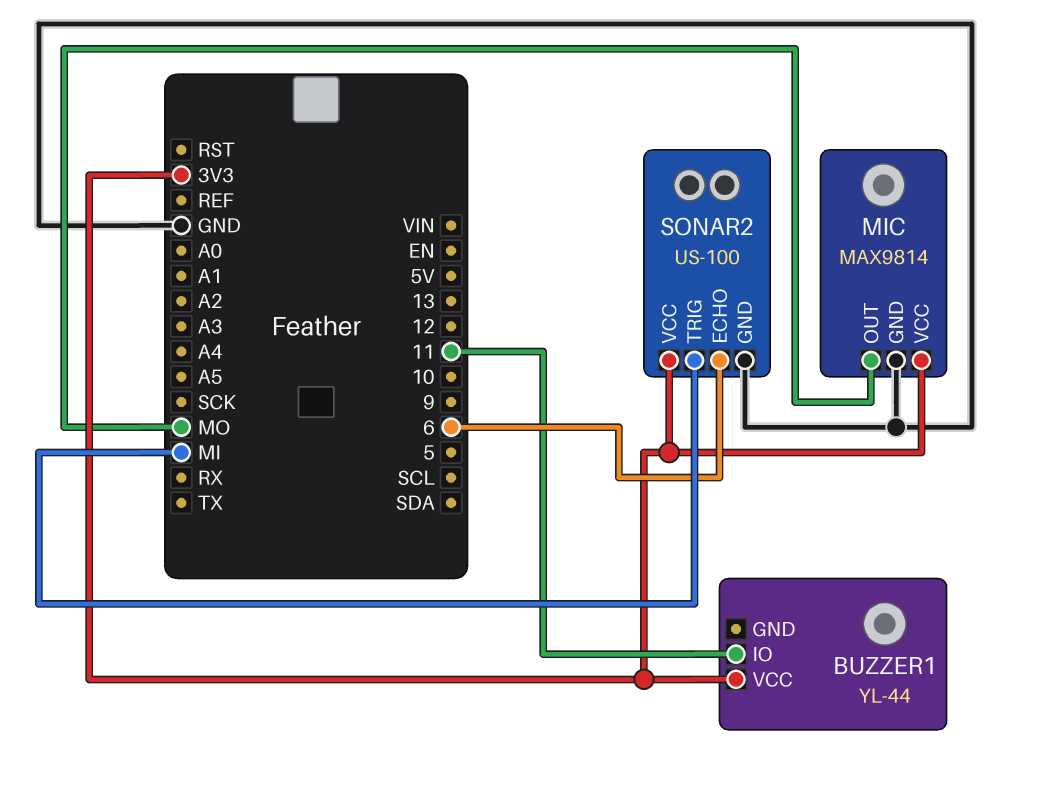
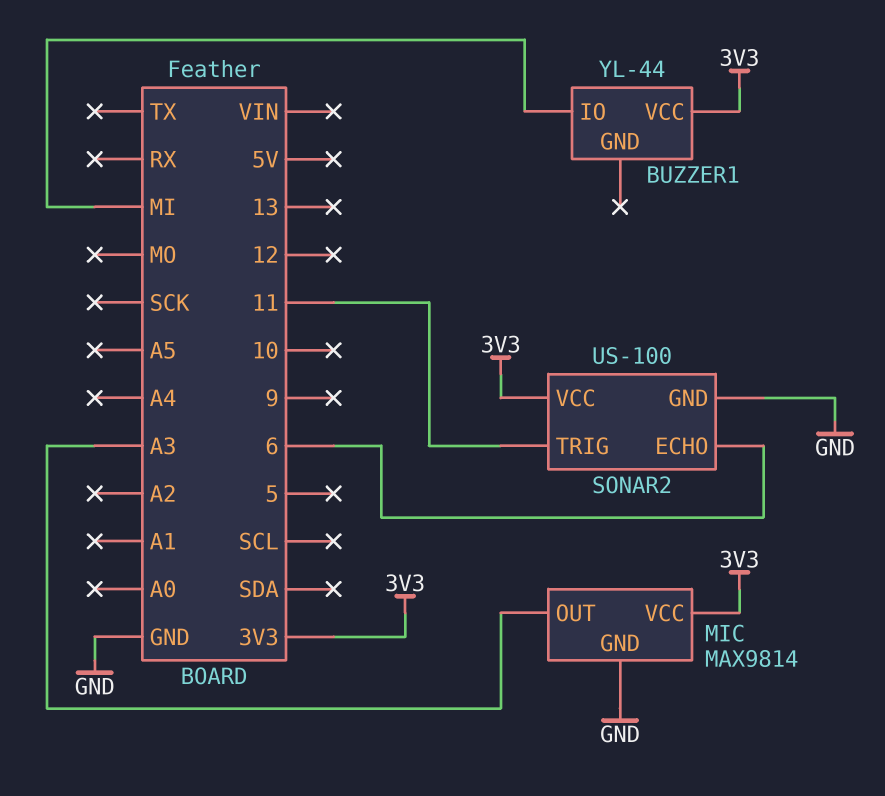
BUZZER1 pin IO: 11 -> MI
MIC pin OUT: MO -> A3
SONAR2 pin TRIG: MI -> 11

